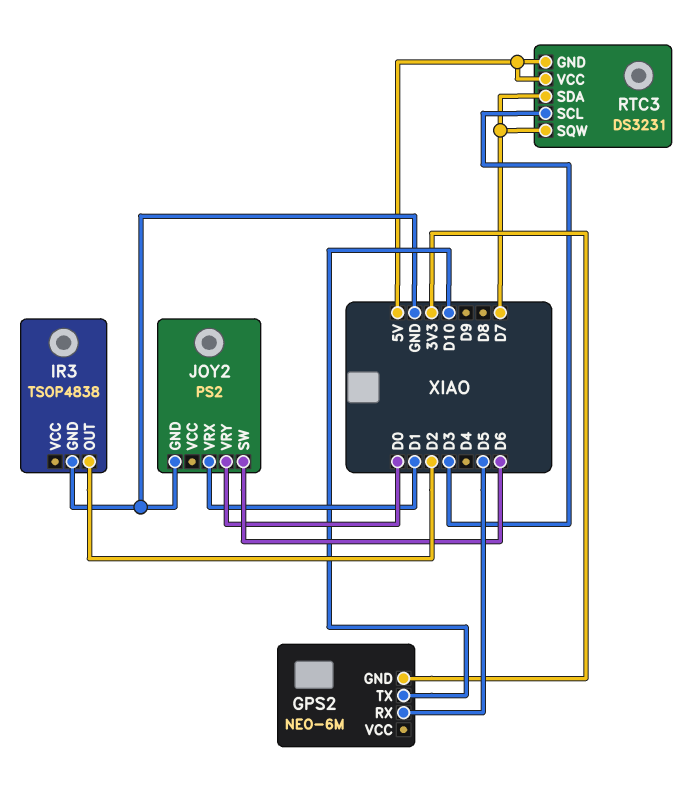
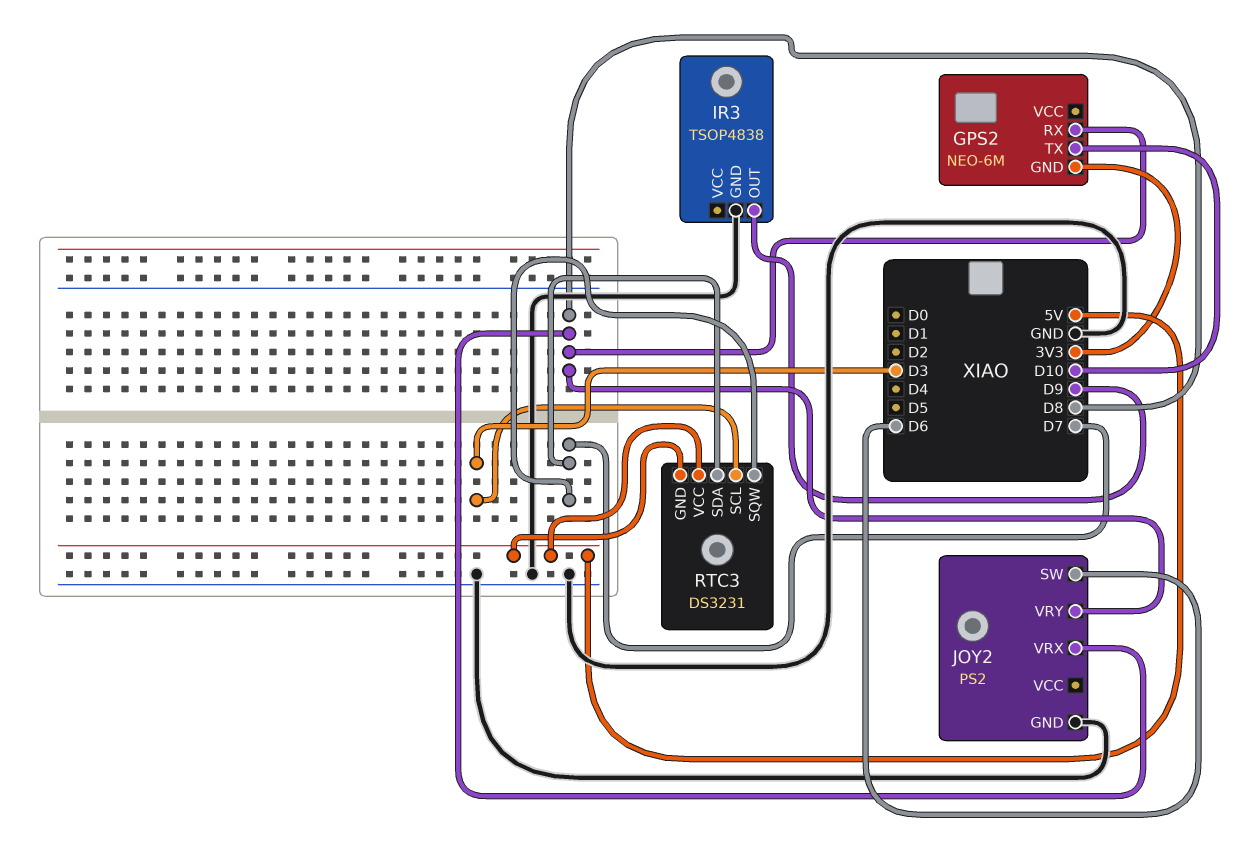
GPS2 pin RX: D5 -> D8
IR3 pin OUT: D2 -> D9
JOY2 pin VRX: D1 -> D8
JOY2 pin VRY: D0 -> D8

